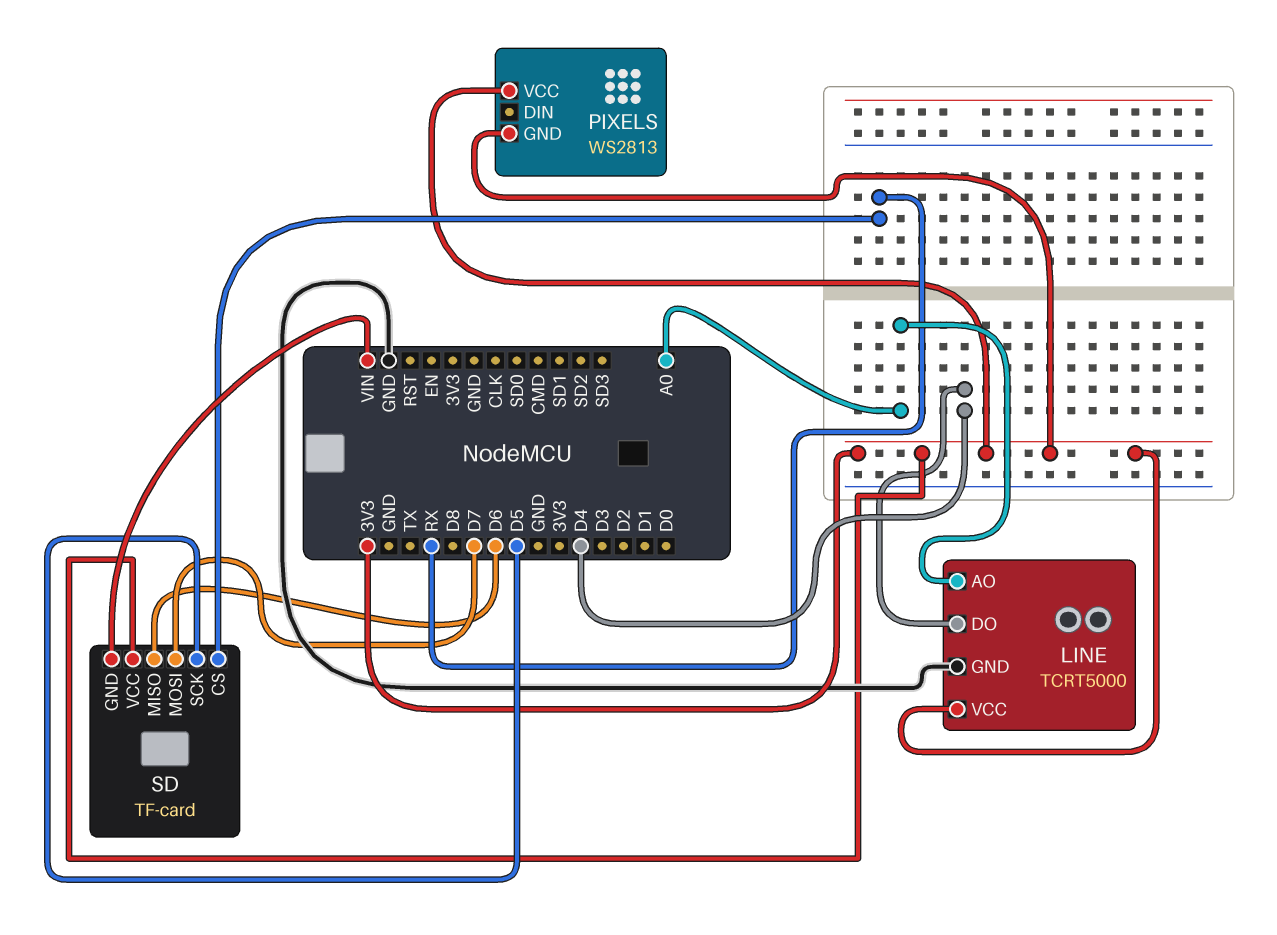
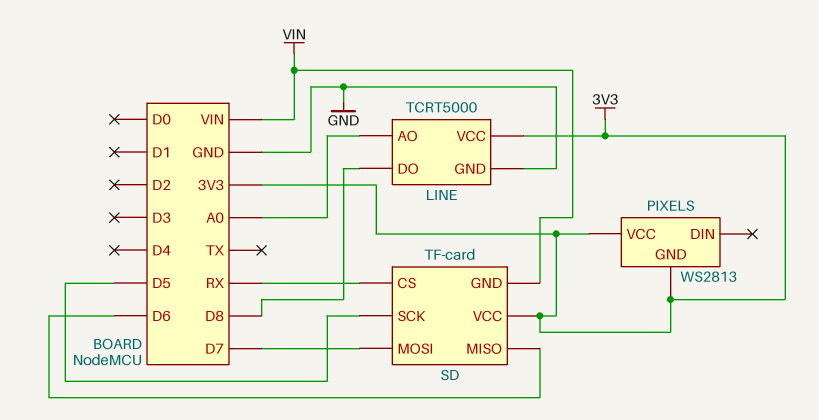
LINE pin DO: D4 -> D8

